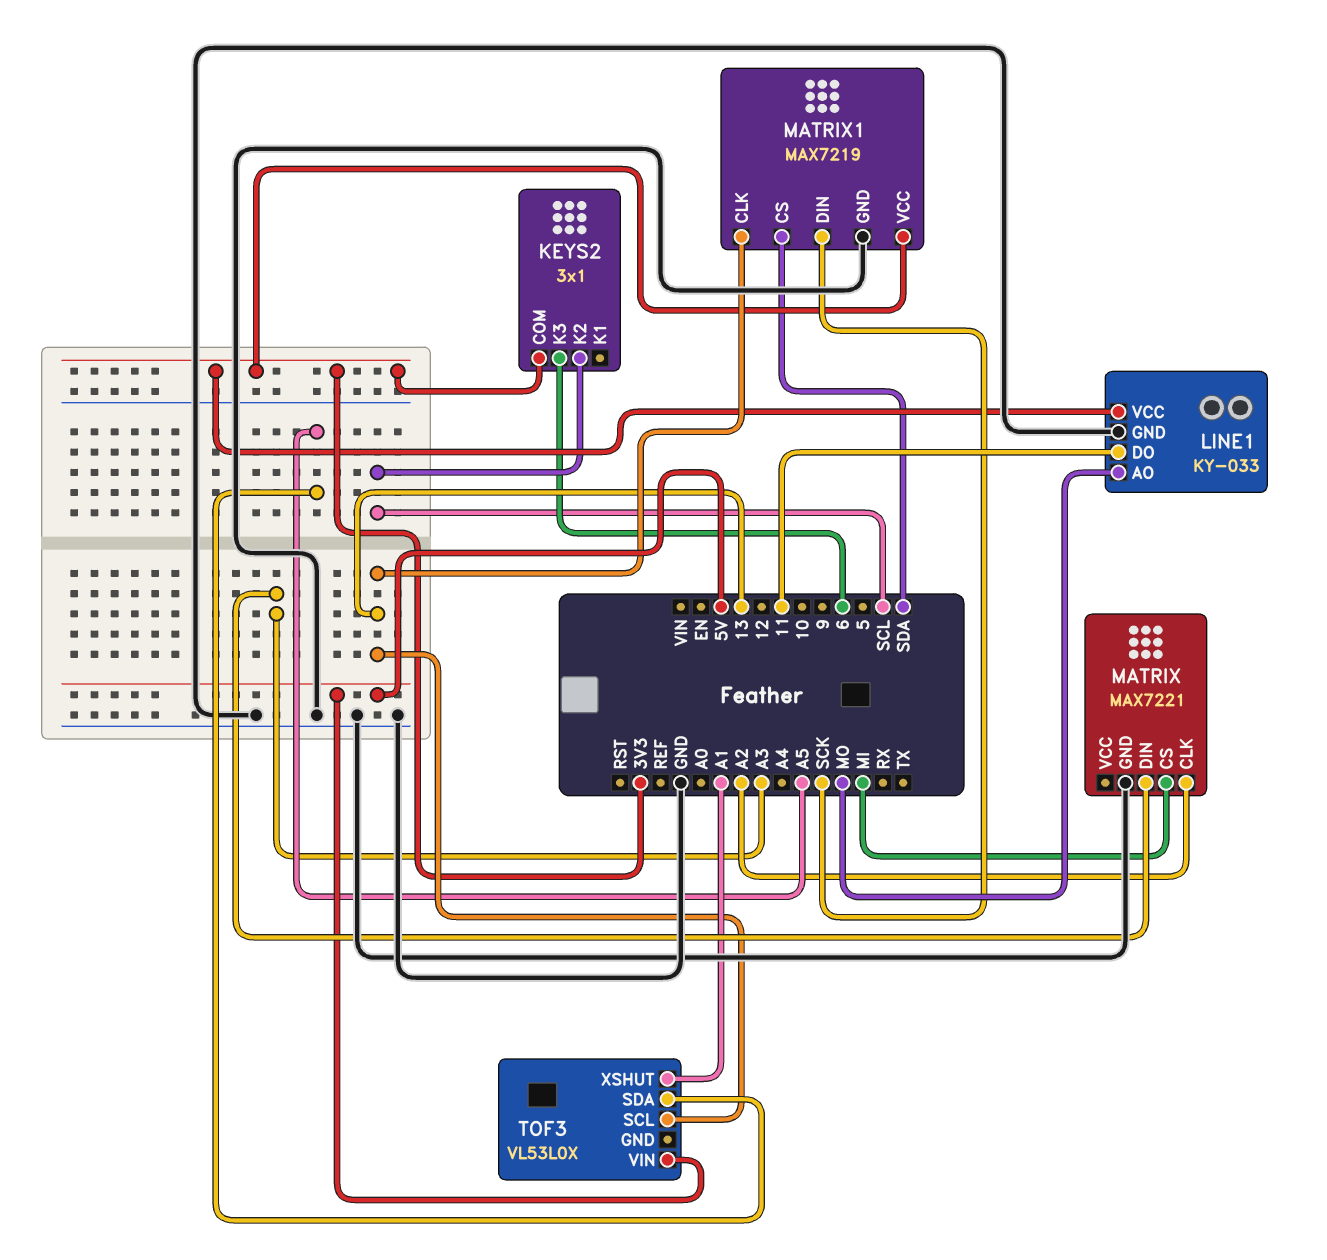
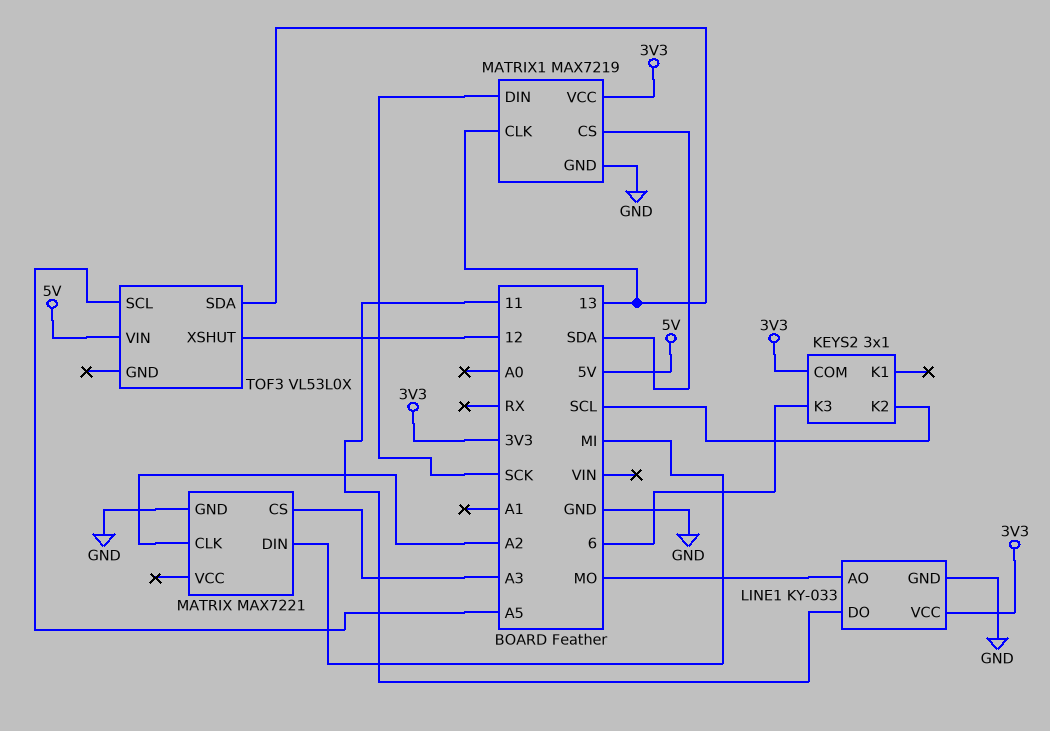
MATRIX pin CS: MI -> A3
MATRIX pin DIN: A3 -> MI
TOF3 pin SCL: 13 -> A5
TOF3 pin SDA: A5 -> 13
TOF3 pin XSHUT: A1 -> 12

